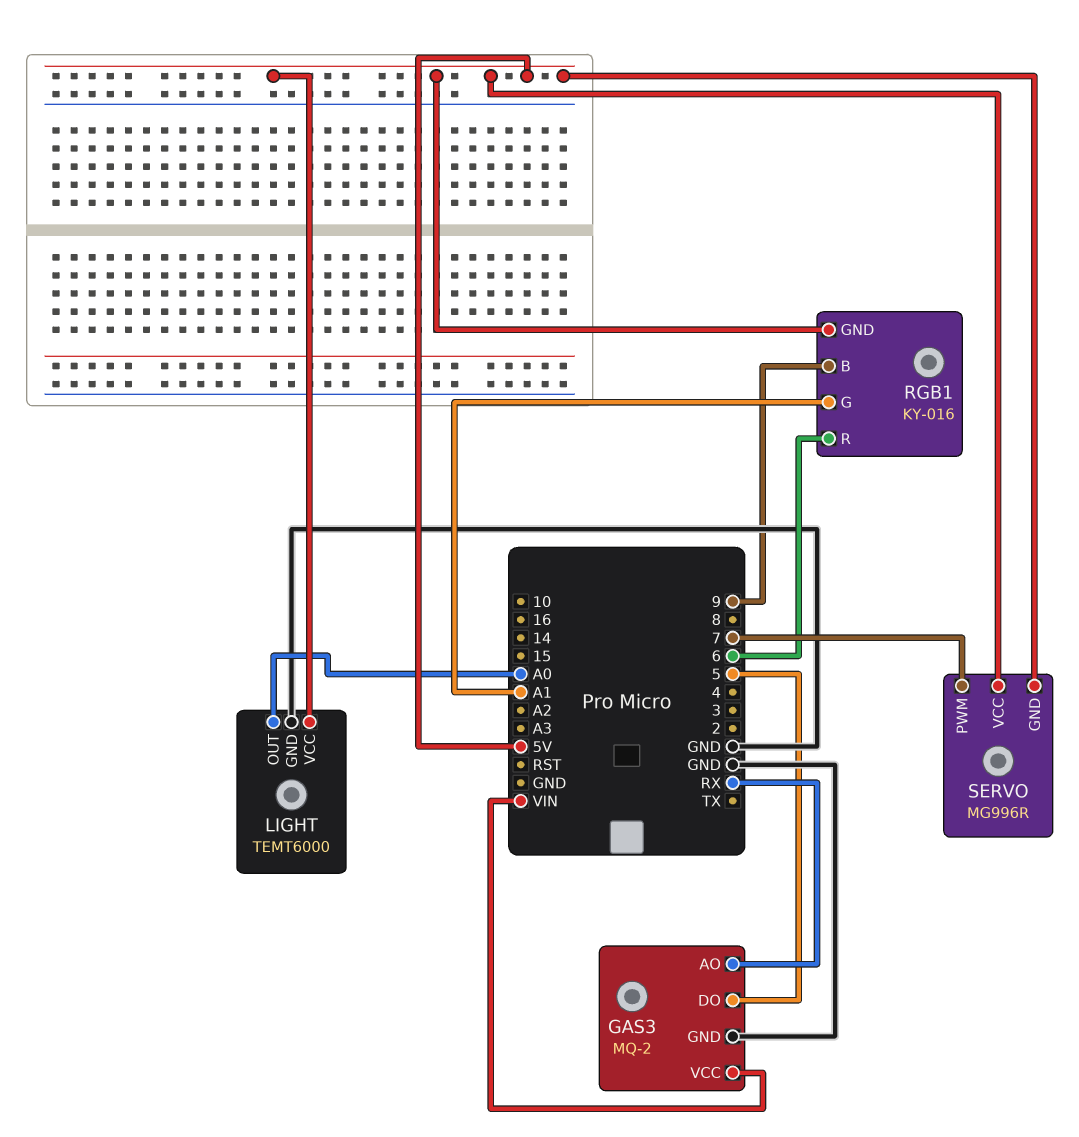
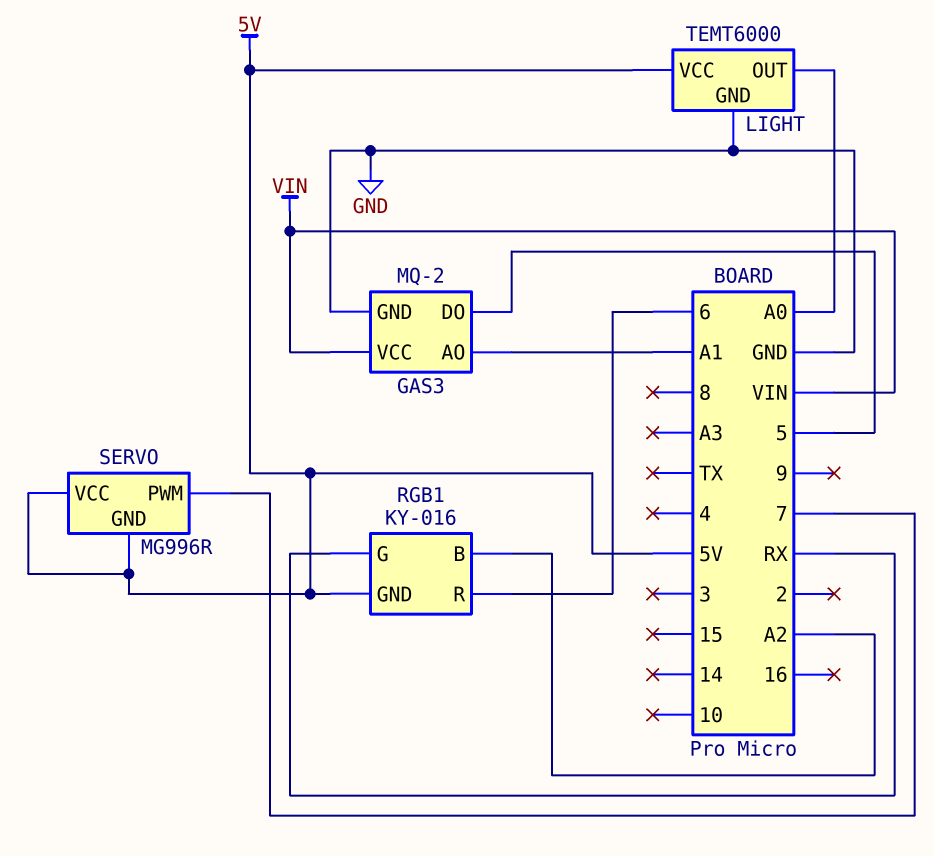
GAS3 pin AO: RX -> A1
RGB1 pin B: 9 -> A2
RGB1 pin G: A1 -> RX

